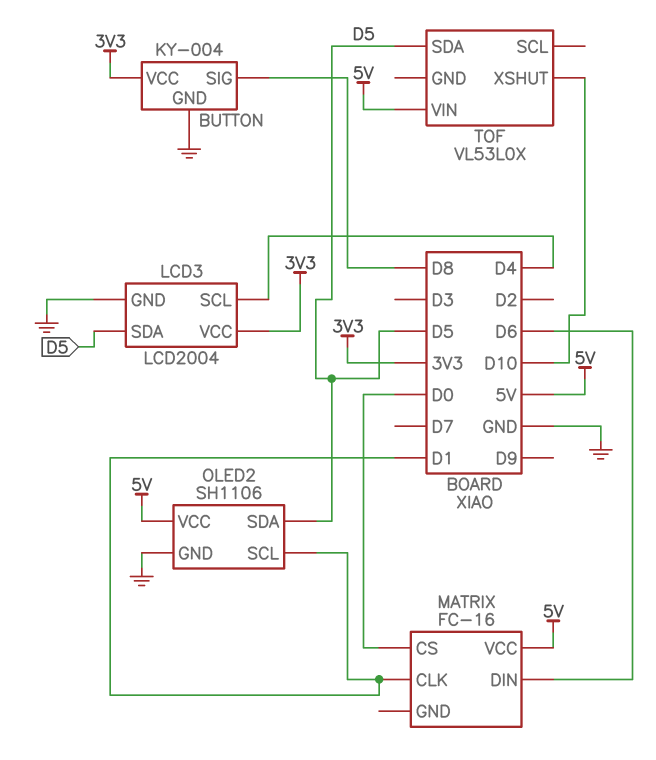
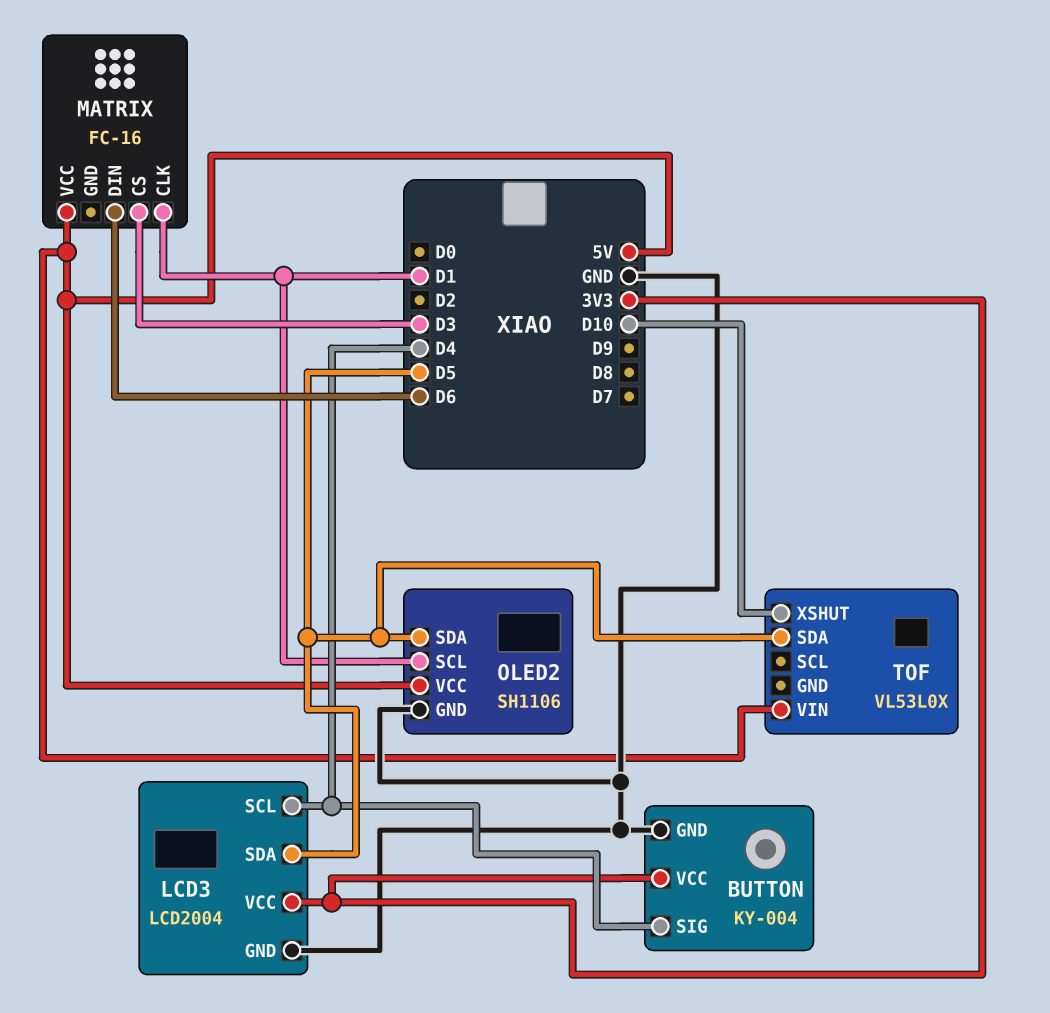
BUTTON pin SIG: D8 -> D4
MATRIX pin CS: D0 -> D3

